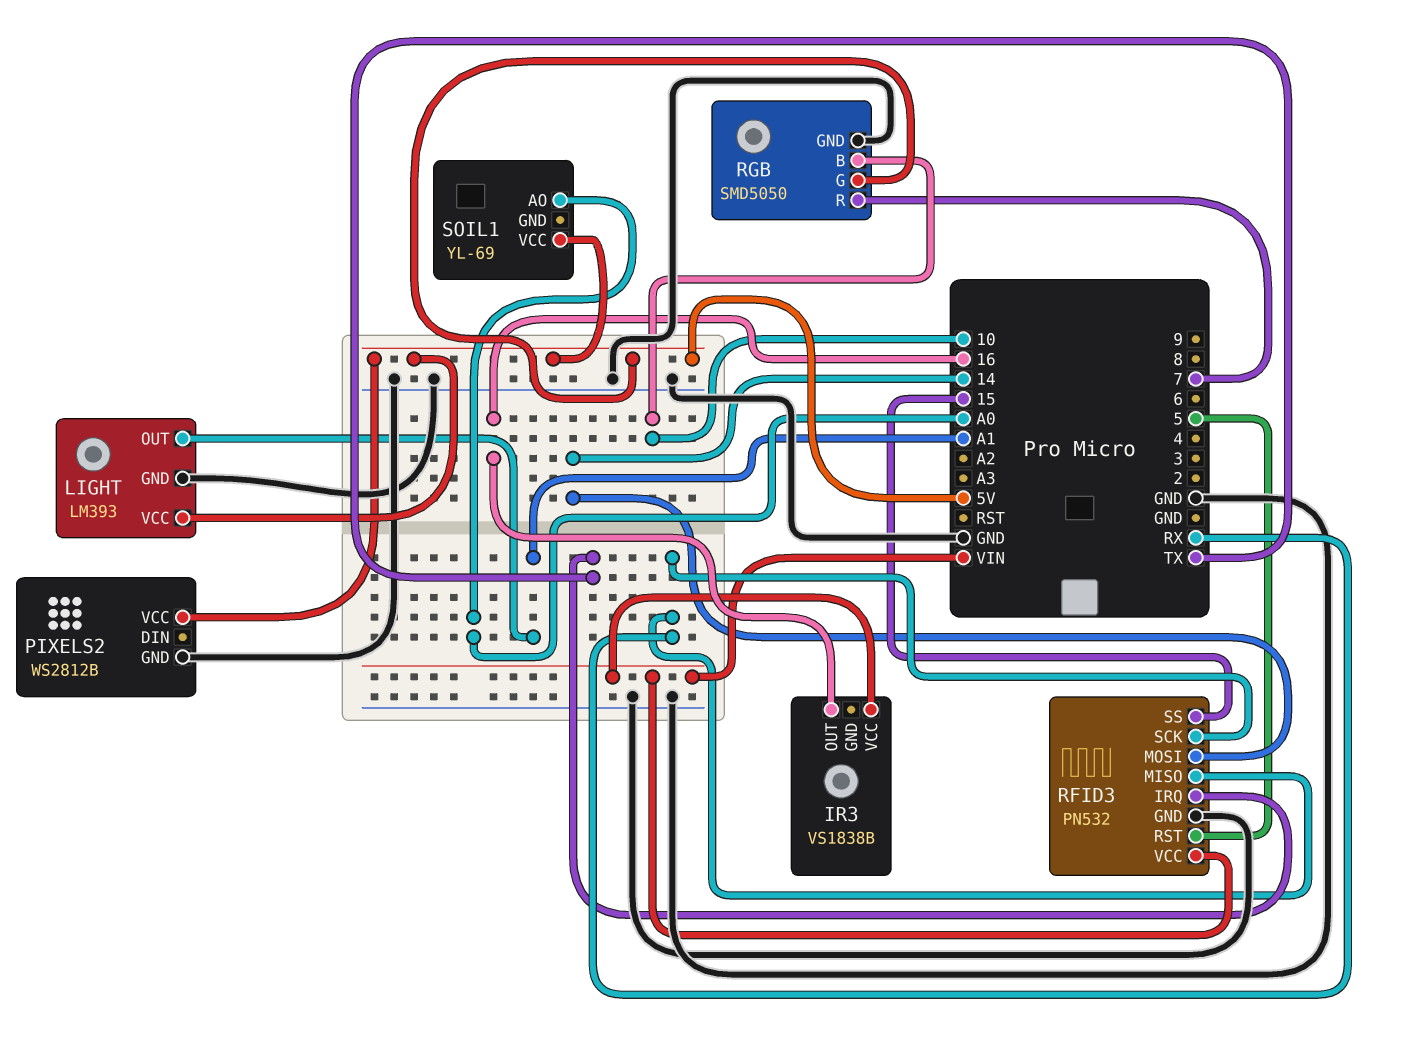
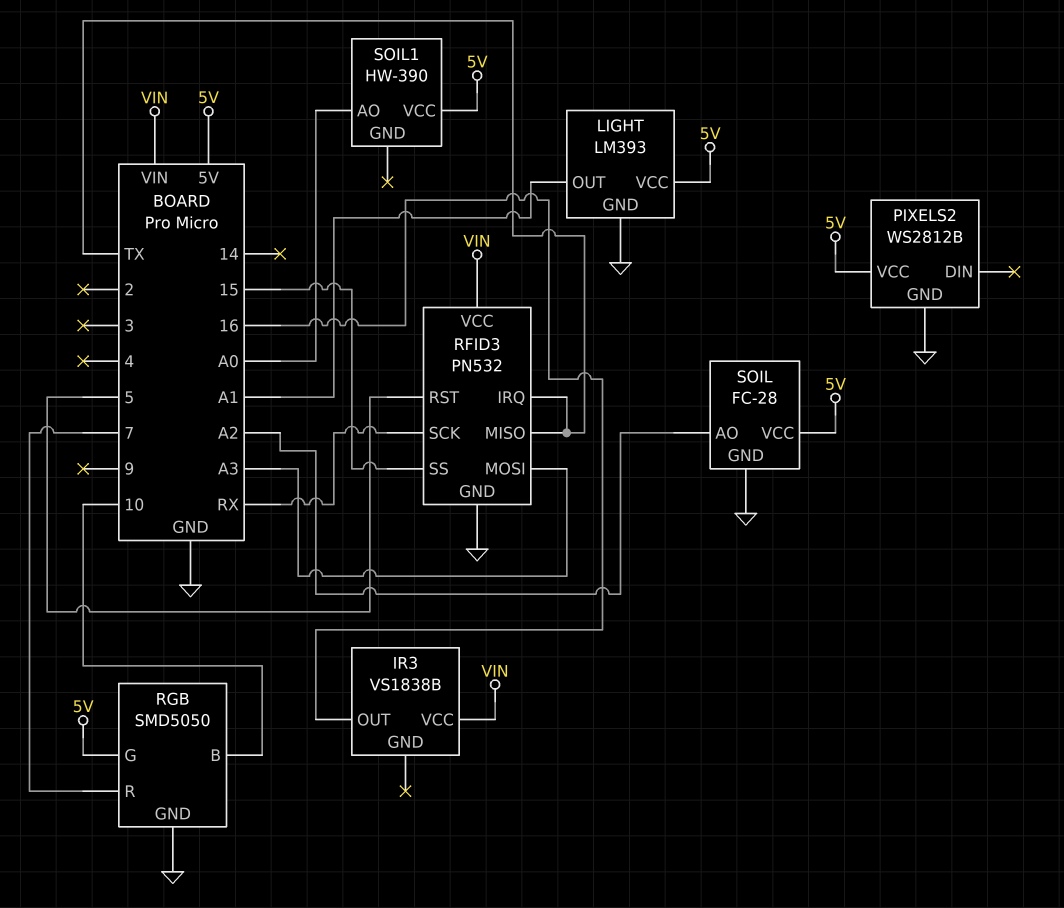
RFID3 pin MISO: RX -> TX
RFID3 pin MOSI: 14 -> A3
SOIL: none -> FC-28
SOIL pin AO: none -> A2
SOIL pin GND: none -> GND
SOIL pin VCC: none -> 5V
SOIL1: YL-69 -> HW-390

